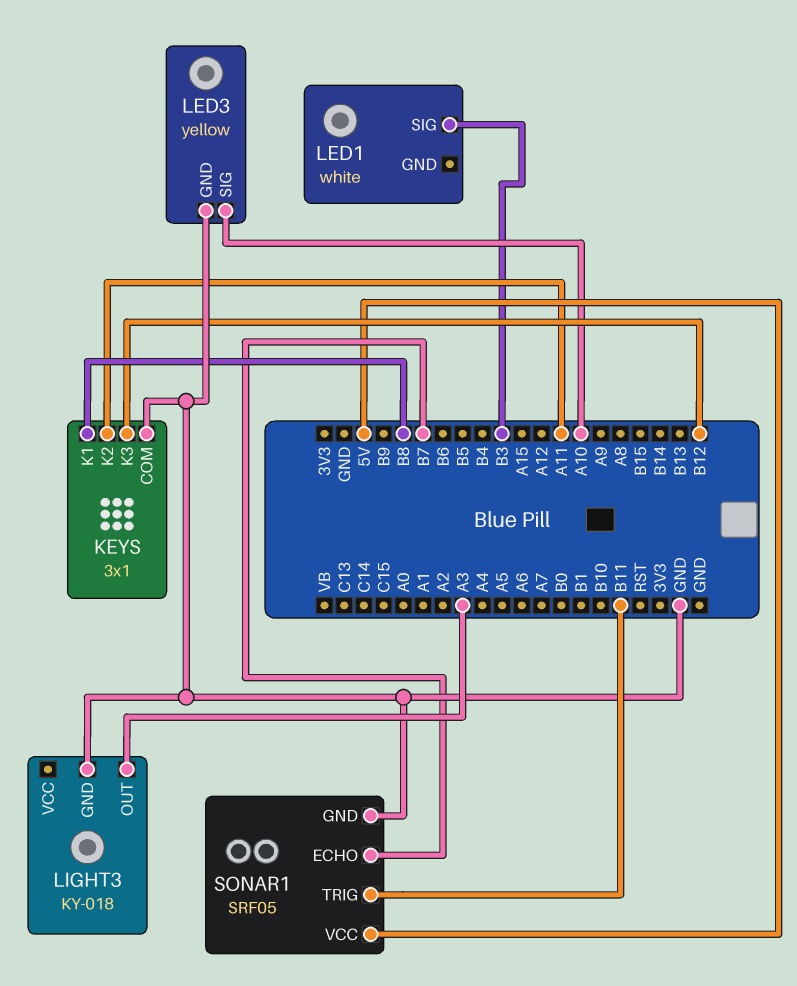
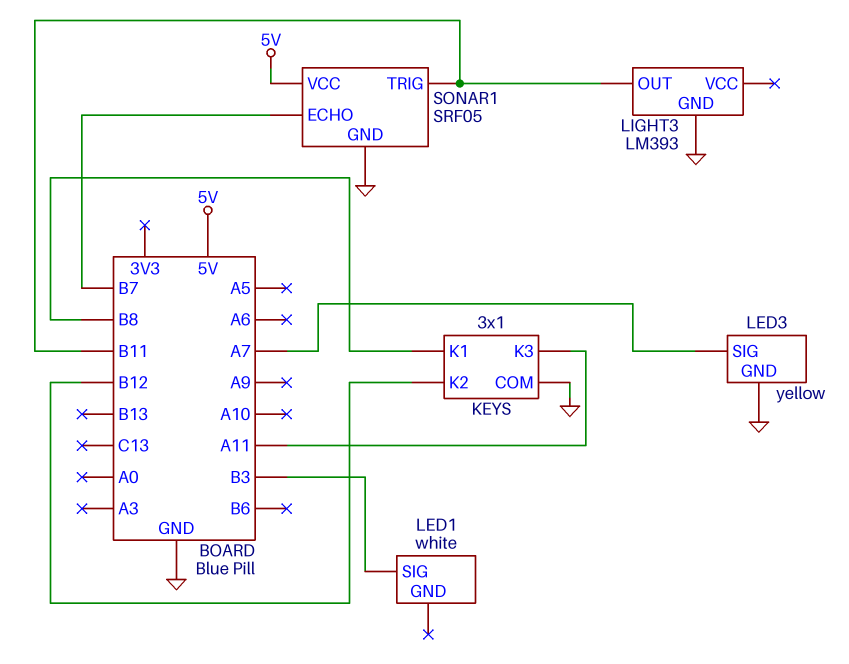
KEYS pin K2: A11 -> B12
KEYS pin K3: B12 -> A11
LED3 pin SIG: A10 -> A7
LIGHT3: KY-018 -> LM393
LIGHT3 pin OUT: A3 -> B11

